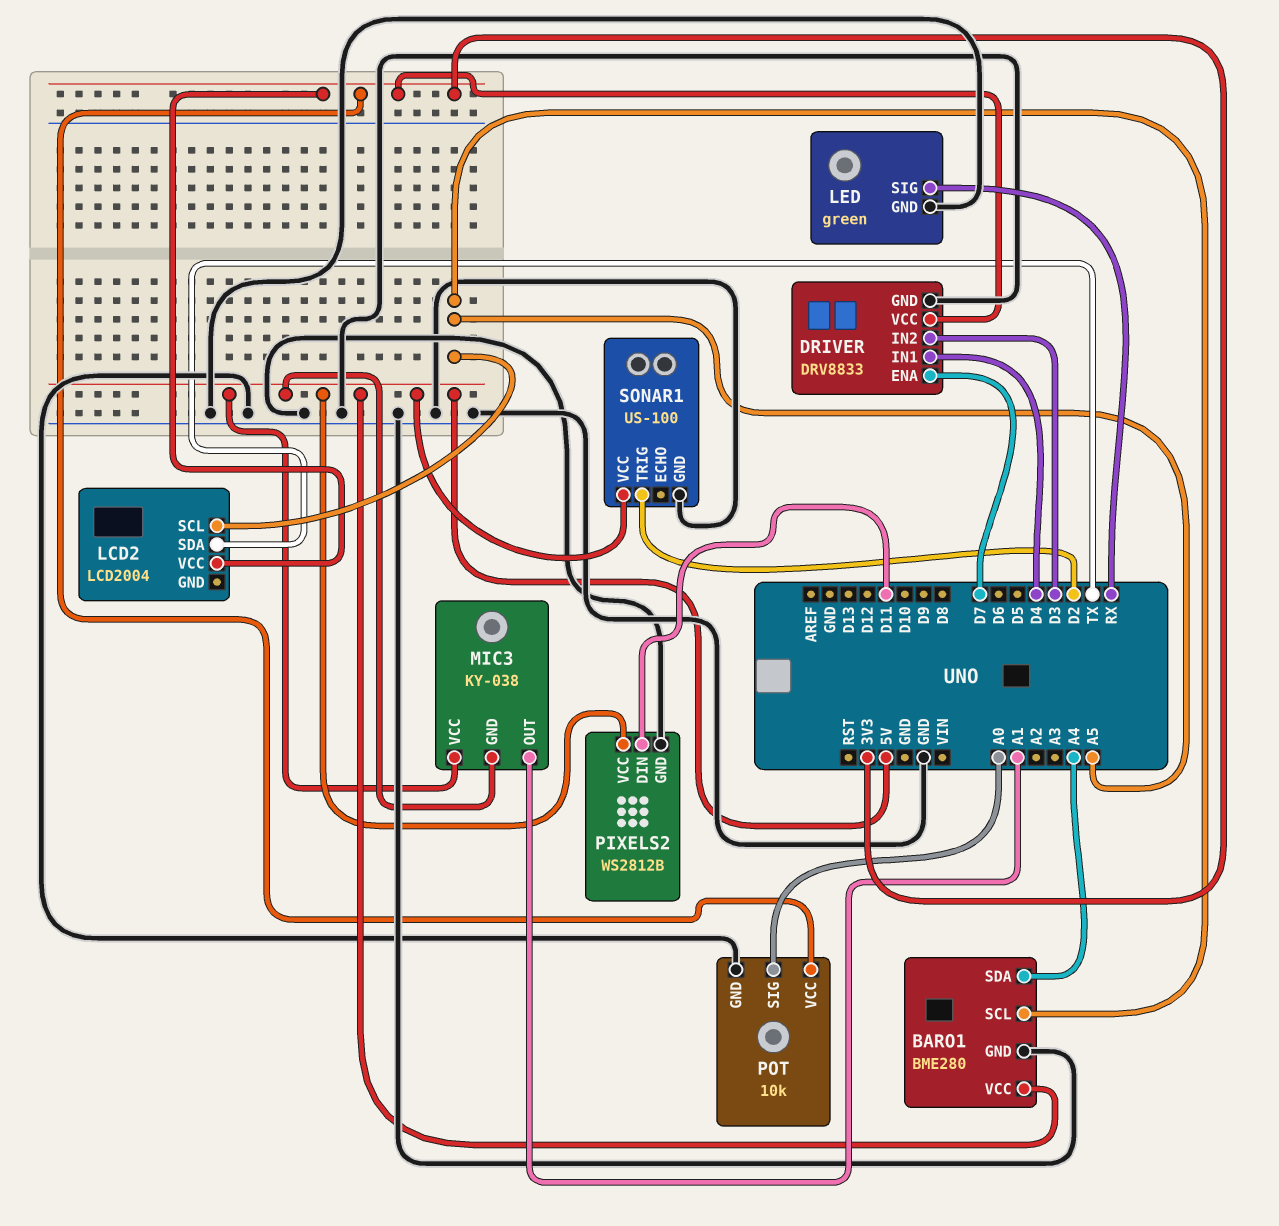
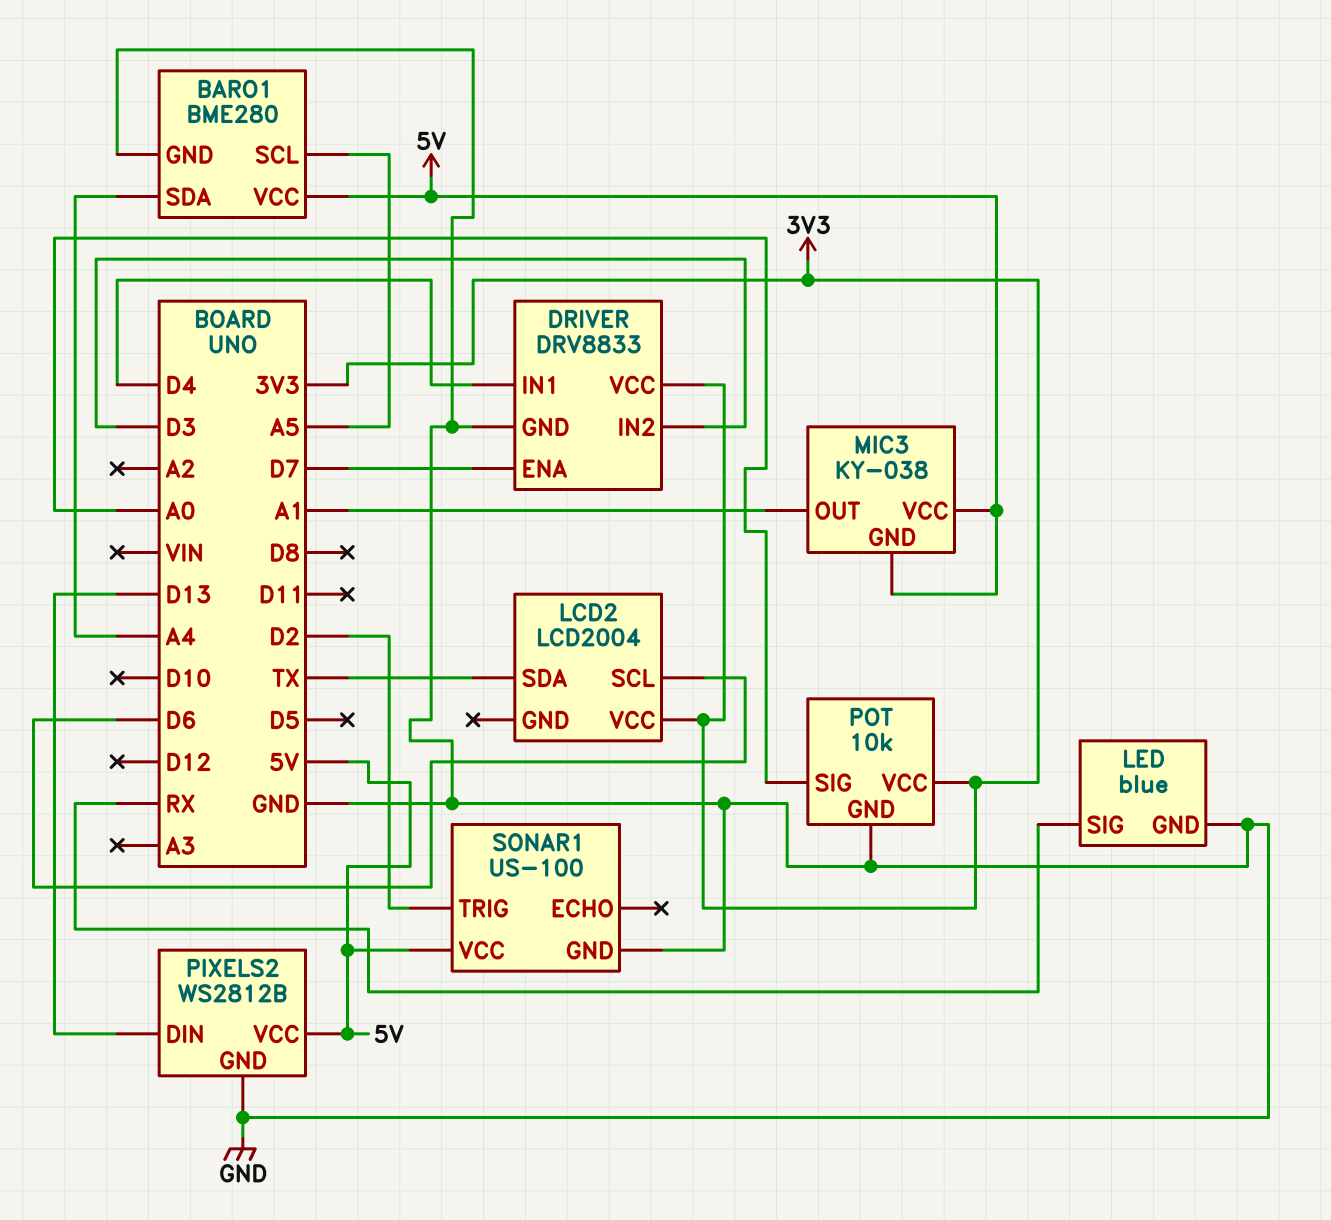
LCD2 pin SCL: A5 -> D6
LED: green -> blue
PIXELS2 pin DIN: D11 -> D13

